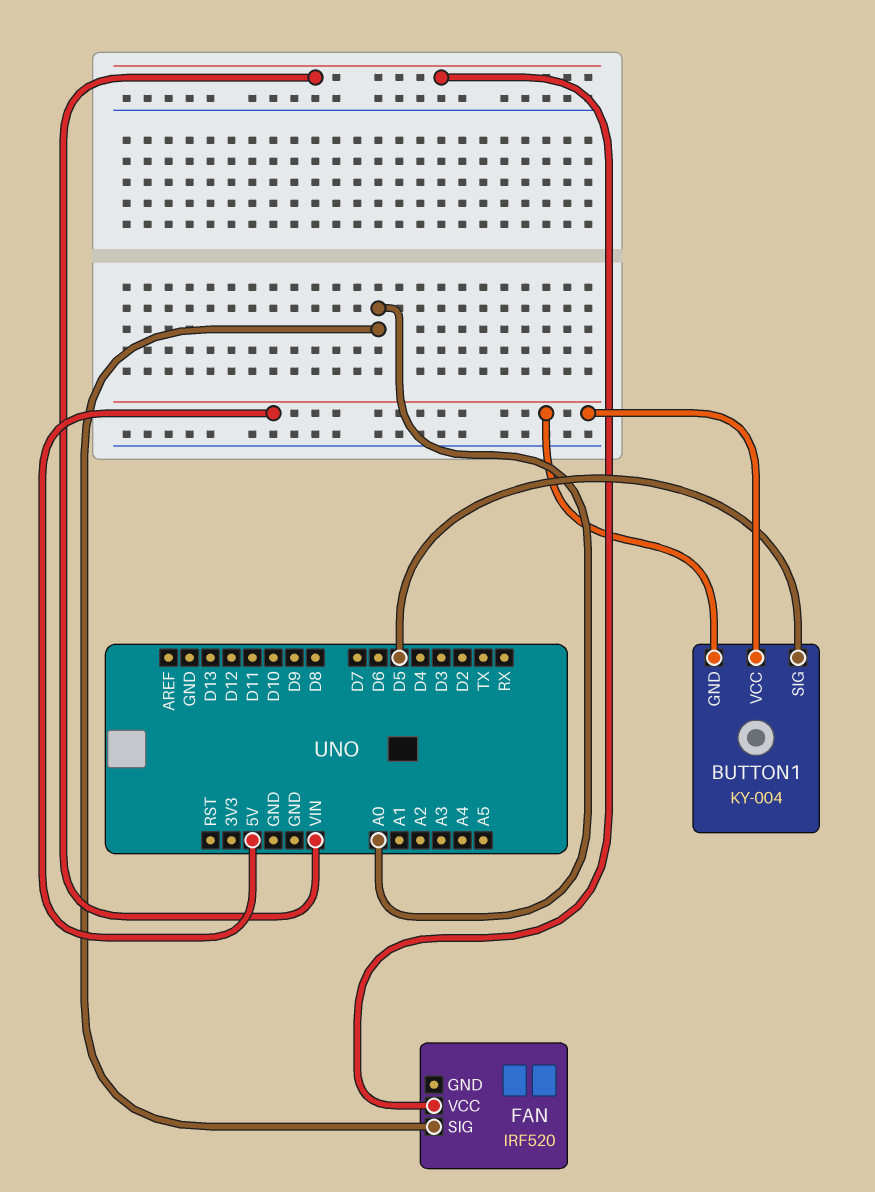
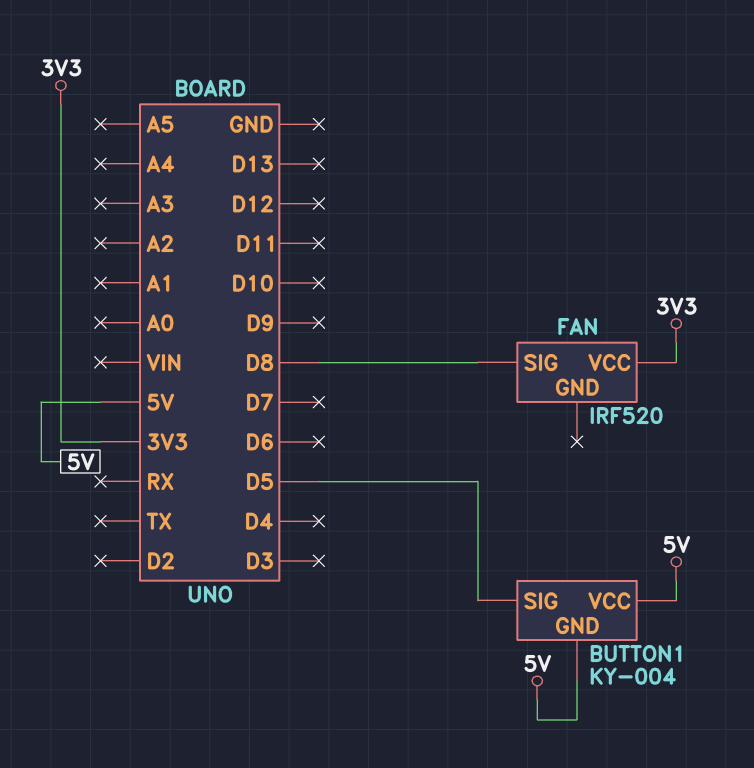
FAN pin SIG: A0 -> D8
FAN pin VCC: VIN -> 3V3

